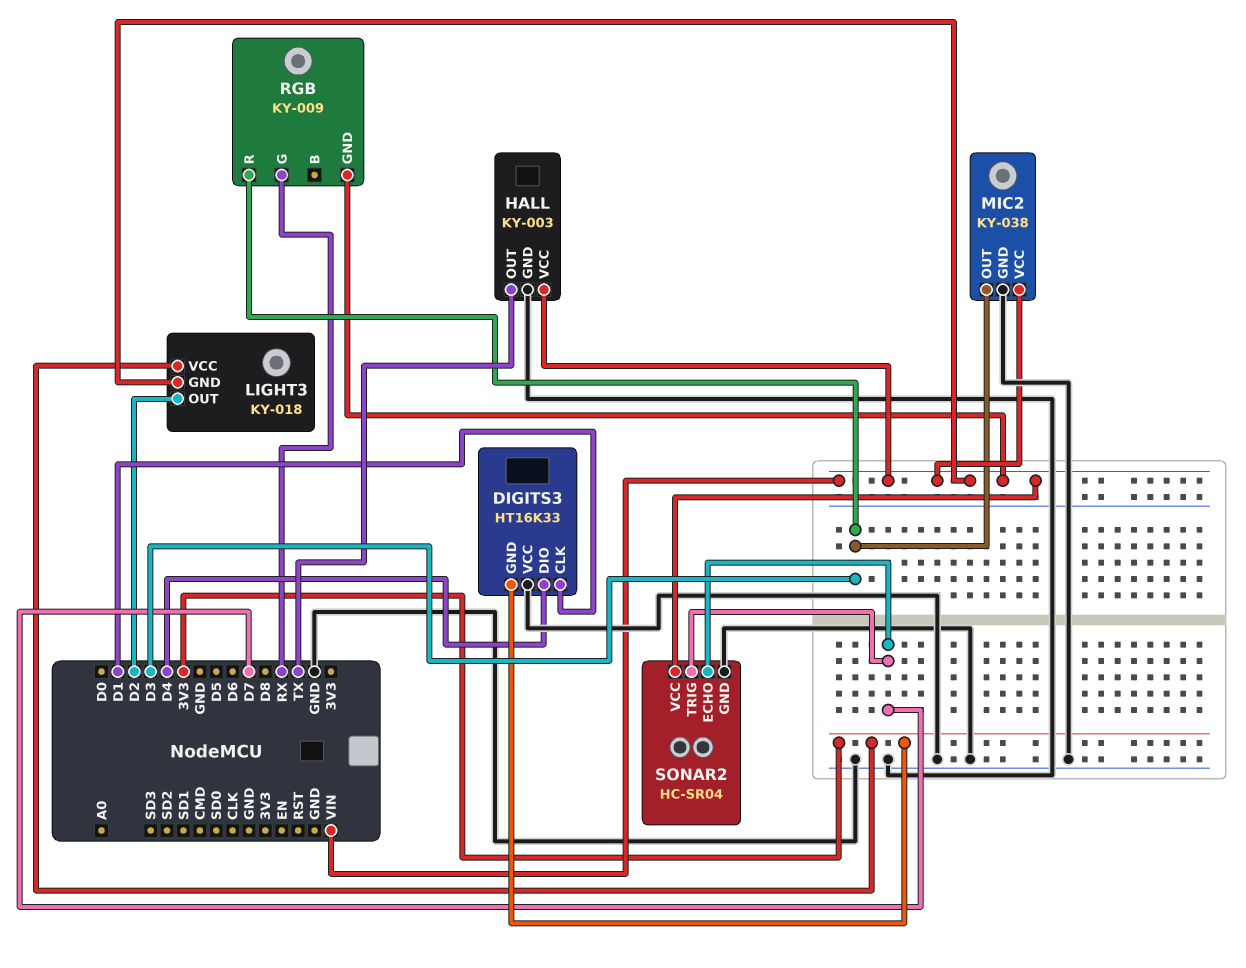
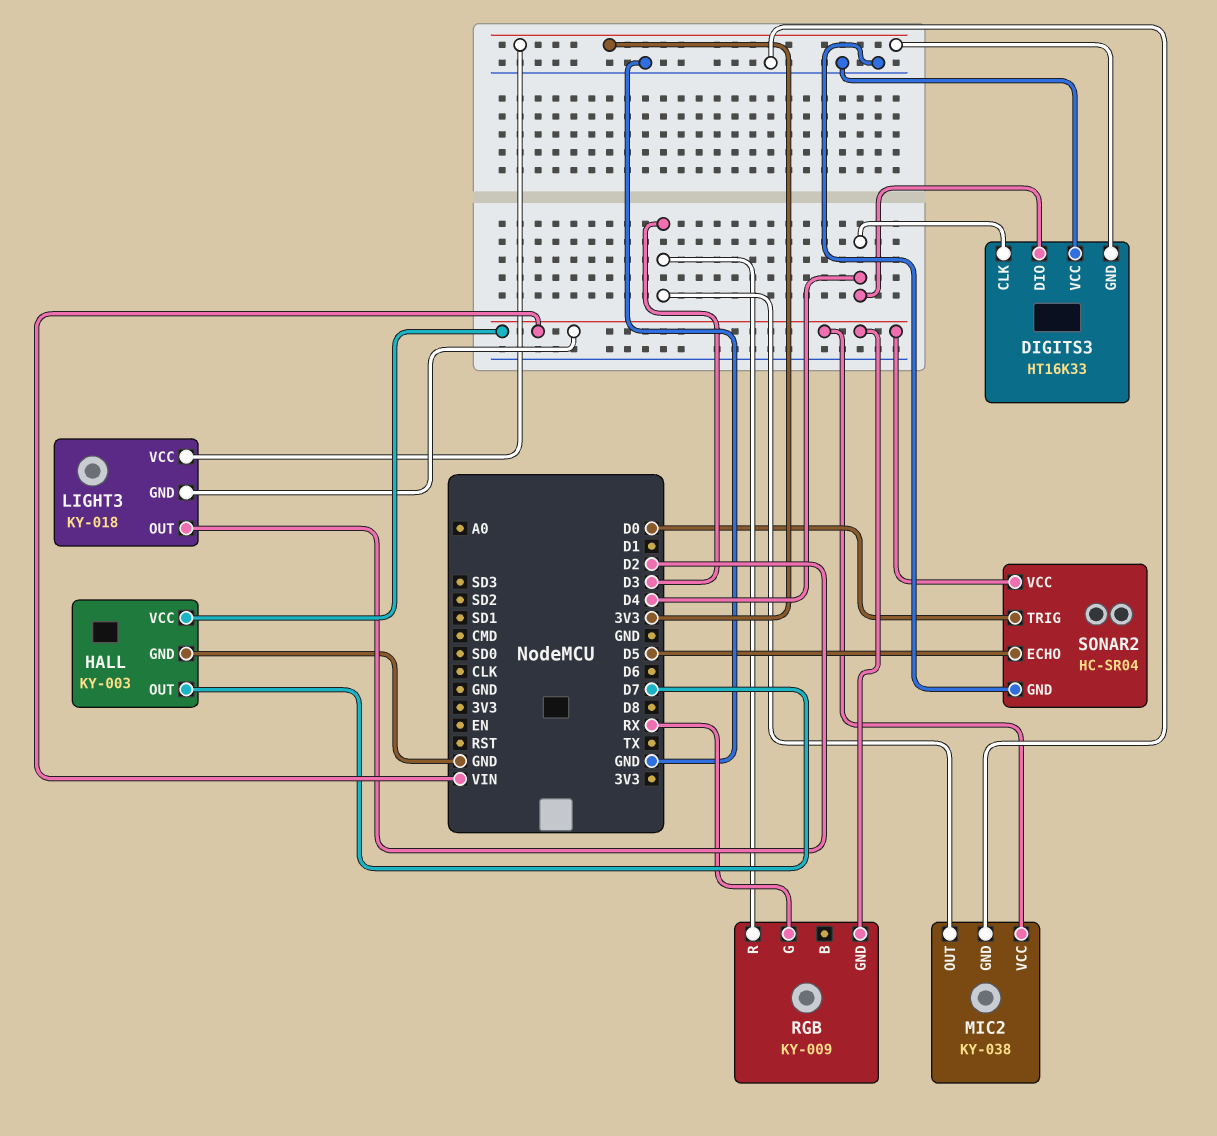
DIGITS3 pin CLK: D1 -> D4
HALL pin OUT: TX -> D7
SONAR2 pin ECHO: D7 -> D5
SONAR2 pin TRIG: D7 -> D0

